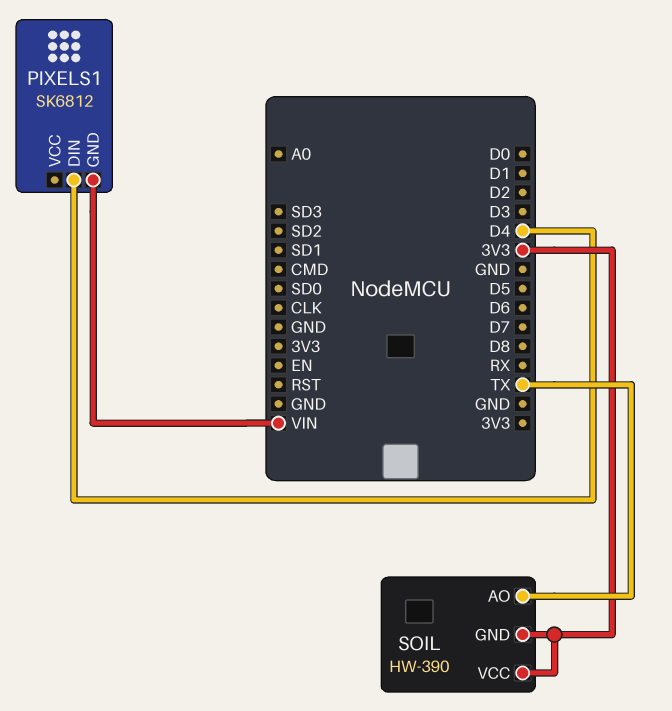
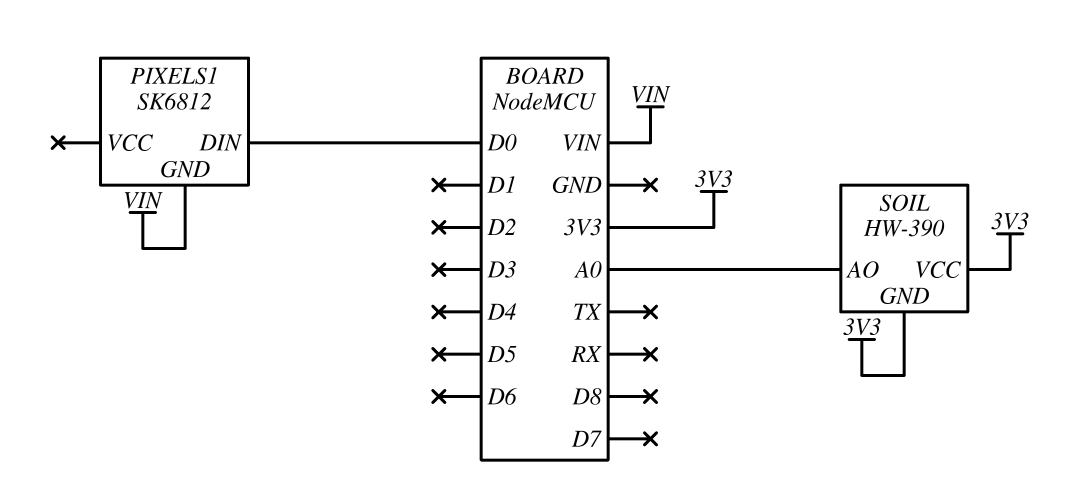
PIXELS1 pin DIN: D4 -> D0
SOIL pin AO: TX -> A0

